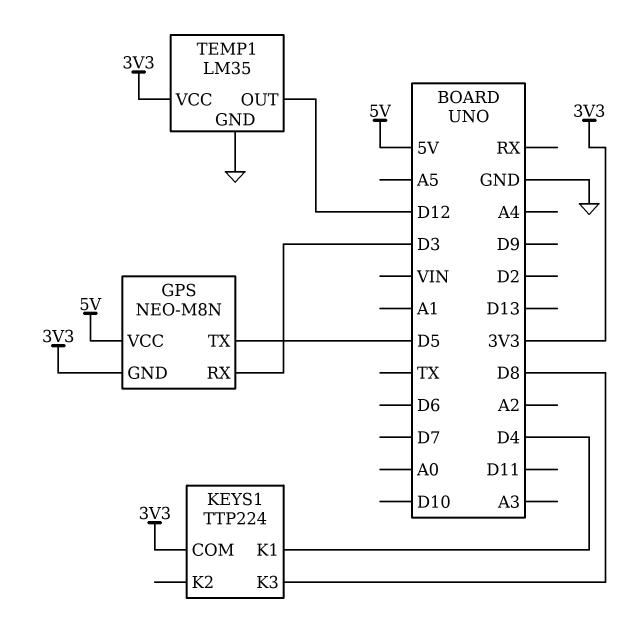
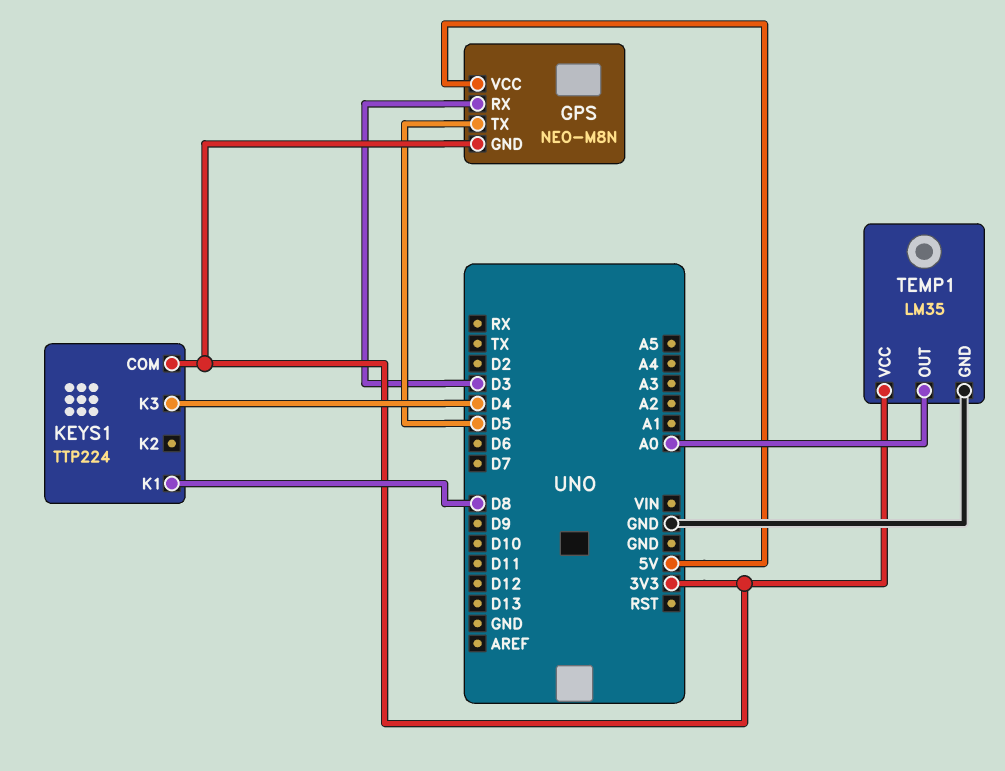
KEYS1 pin K1: D4 -> D8
KEYS1 pin K3: D8 -> D4
TEMP1 pin OUT: D12 -> A0

